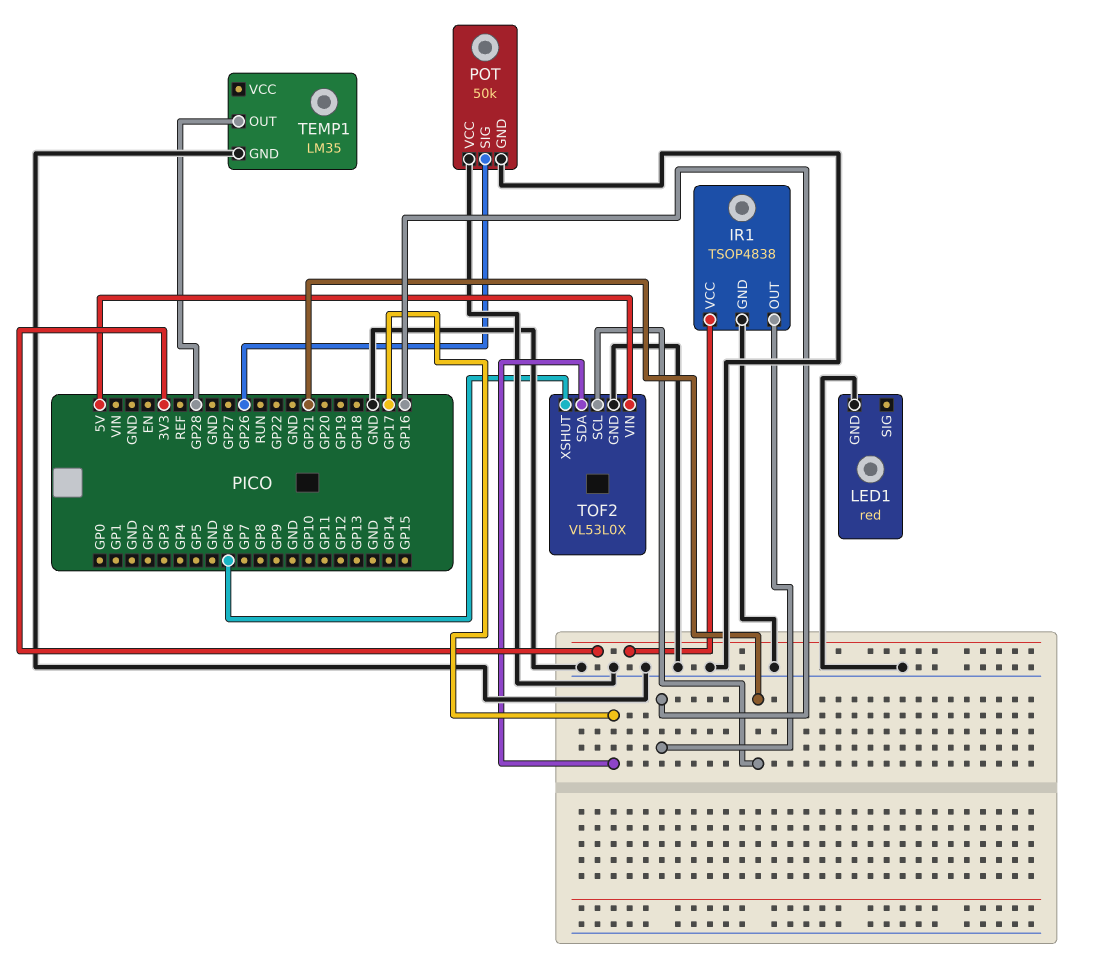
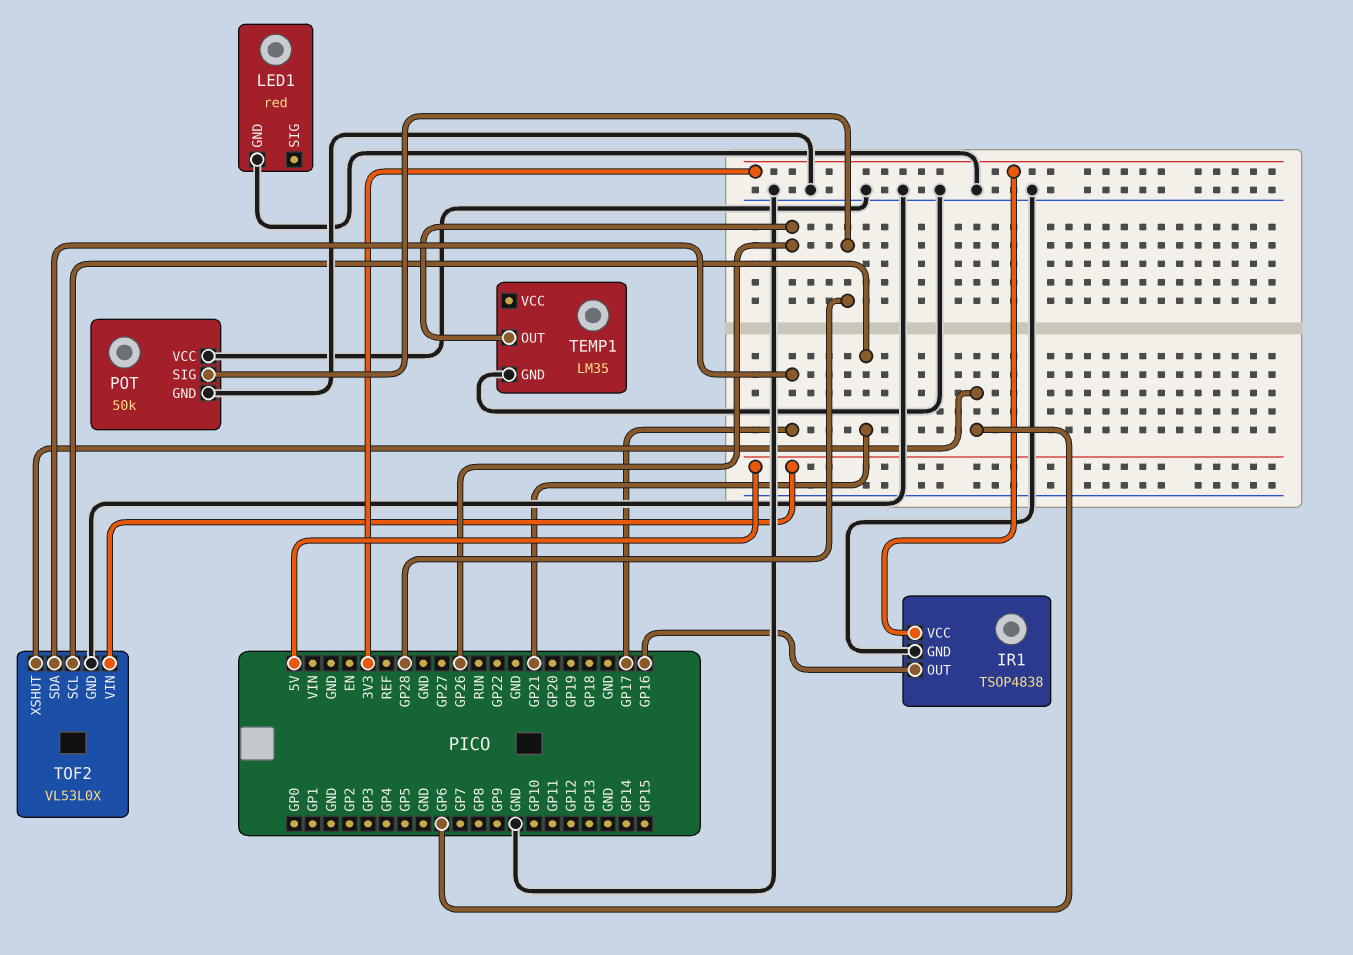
POT pin SIG: GP26 -> GP28
TEMP1 pin OUT: GP28 -> GP26

